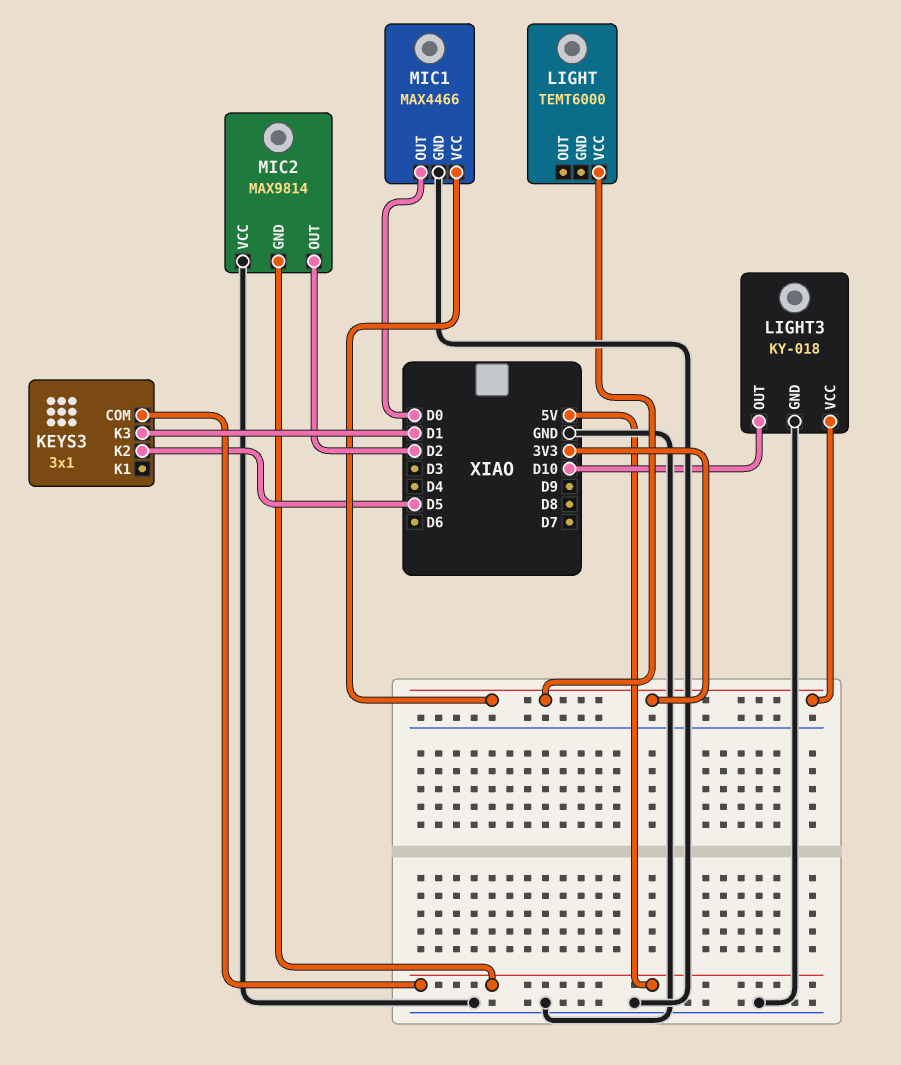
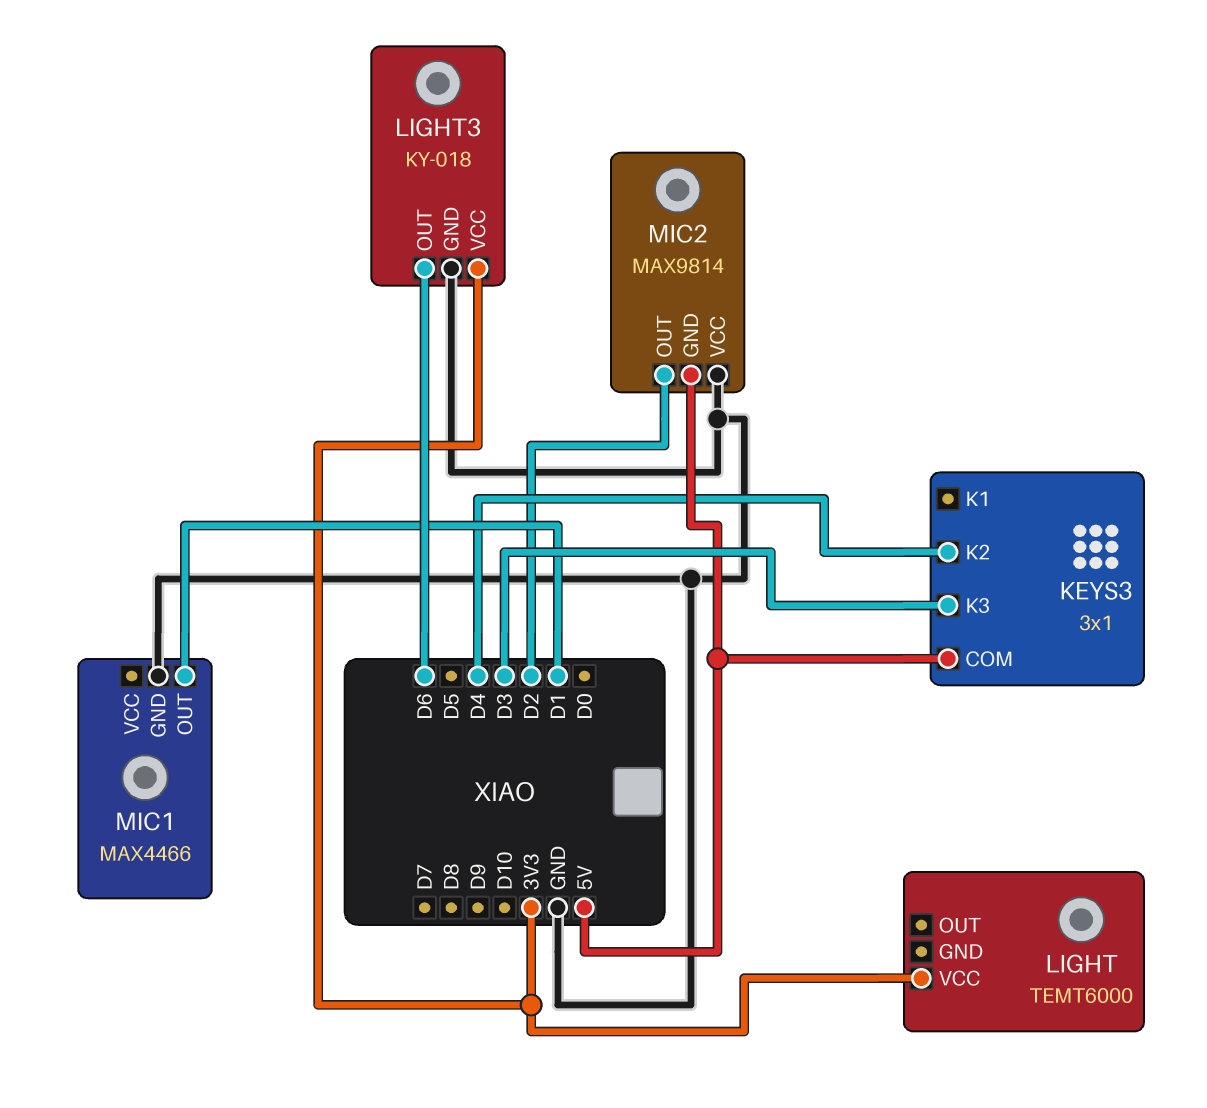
KEYS3 pin K2: D5 -> D4
KEYS3 pin K3: D1 -> D3
LIGHT3 pin OUT: D10 -> D6
MIC1 pin OUT: D0 -> D1
MIC1 pin VCC: 3V3 -> none

